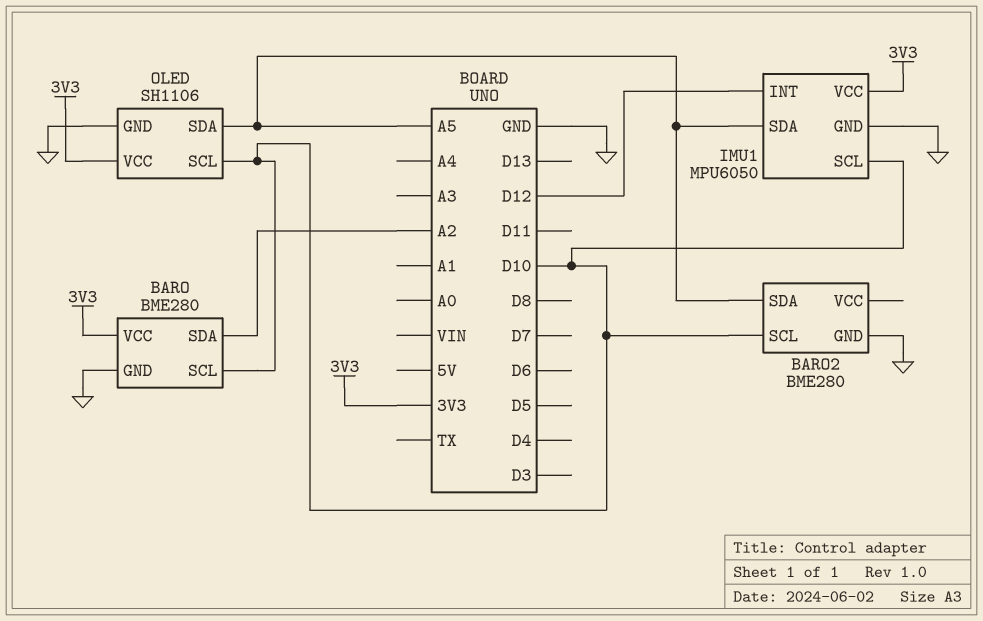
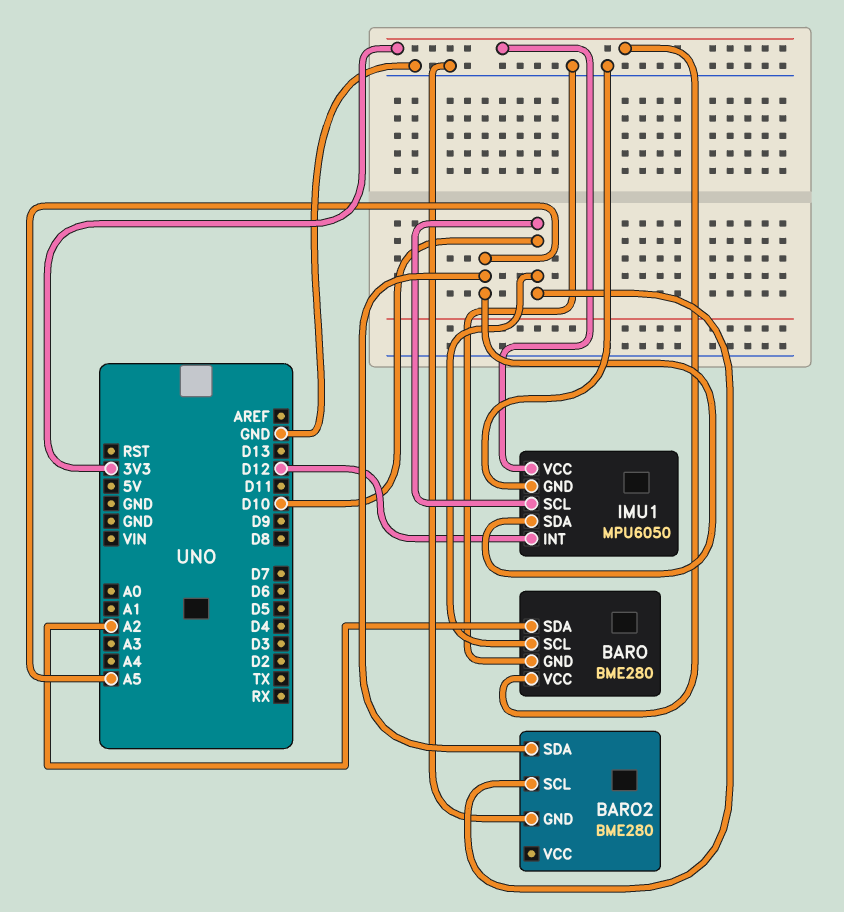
OLED: SH1106 -> none
OLED pin GND: GND -> none
OLED pin SCL: D10 -> none
OLED pin SDA: A5 -> none
OLED pin VCC: 3V3 -> none

